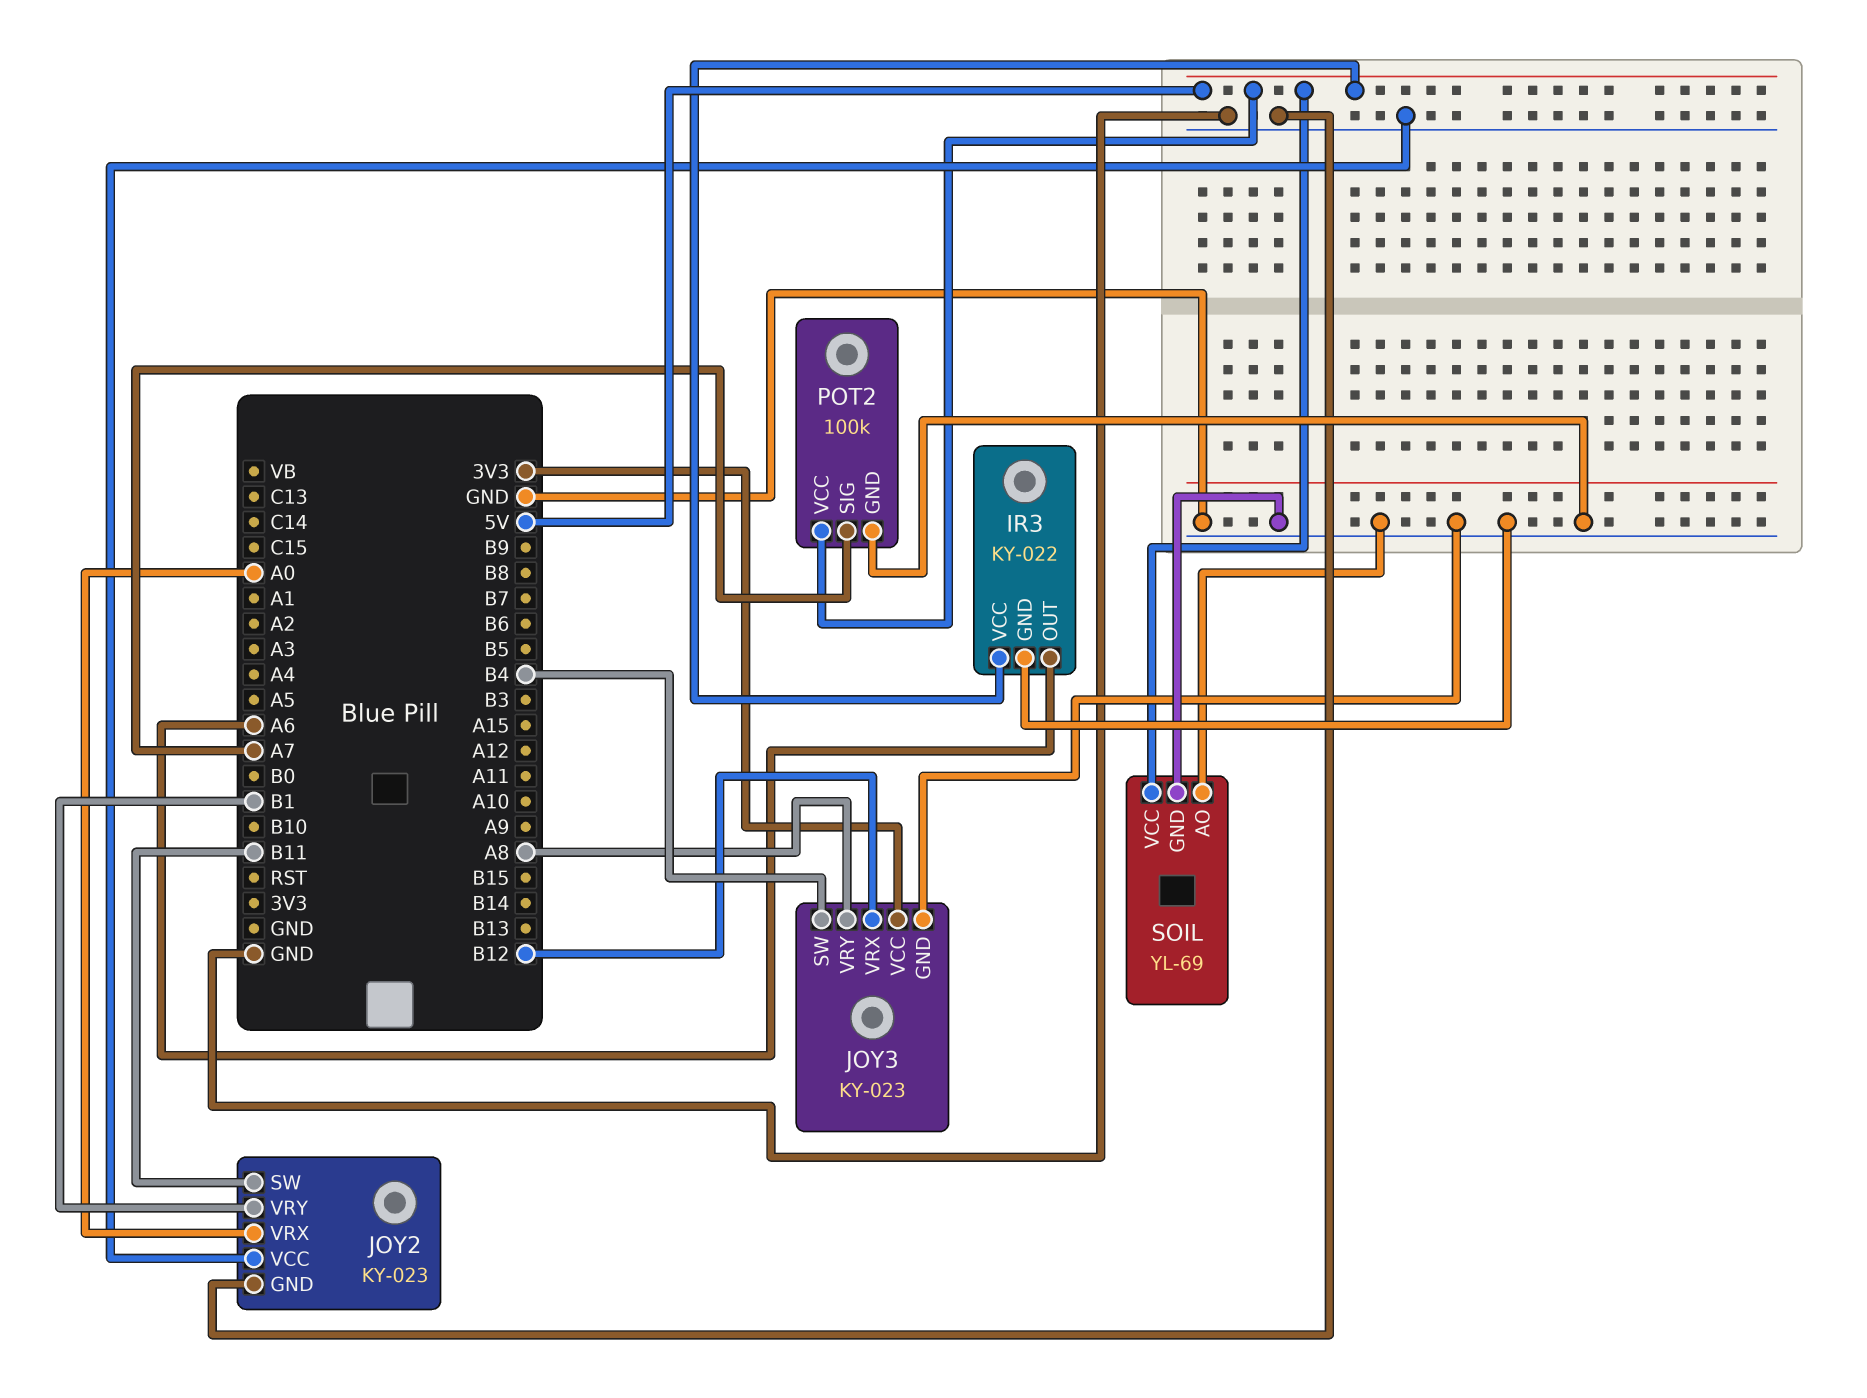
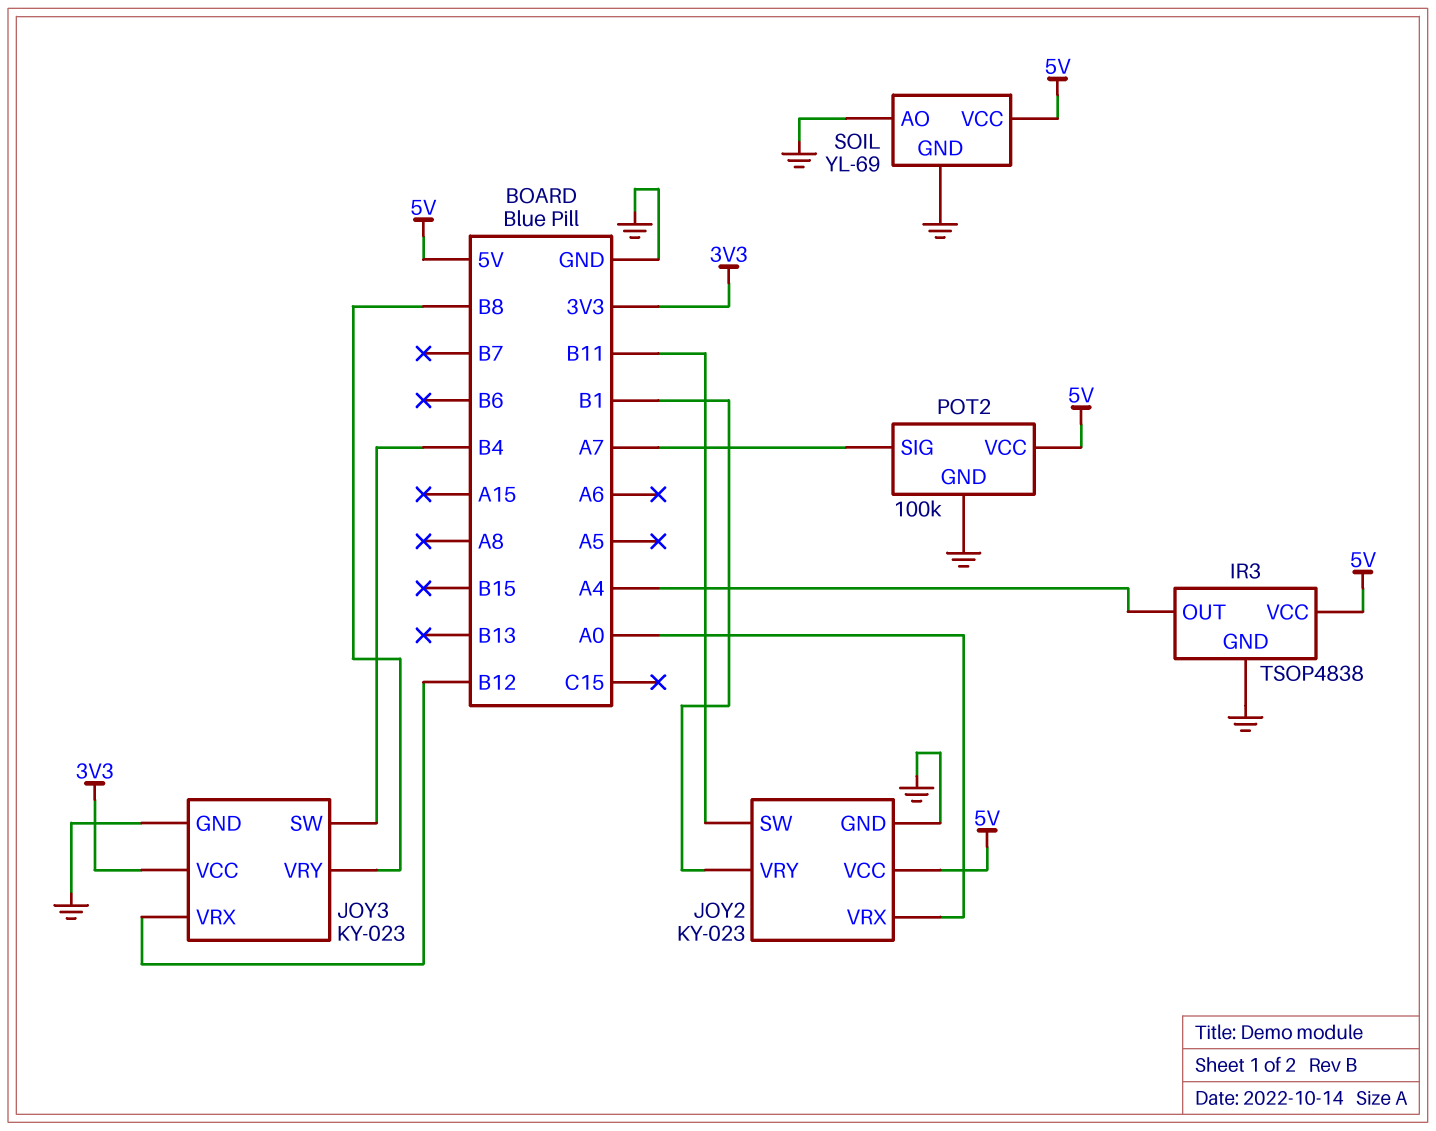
IR3: KY-022 -> TSOP4838
IR3 pin OUT: A6 -> A4
JOY2 pin VCC: GND -> 5V
JOY3 pin VRY: A8 -> B8

